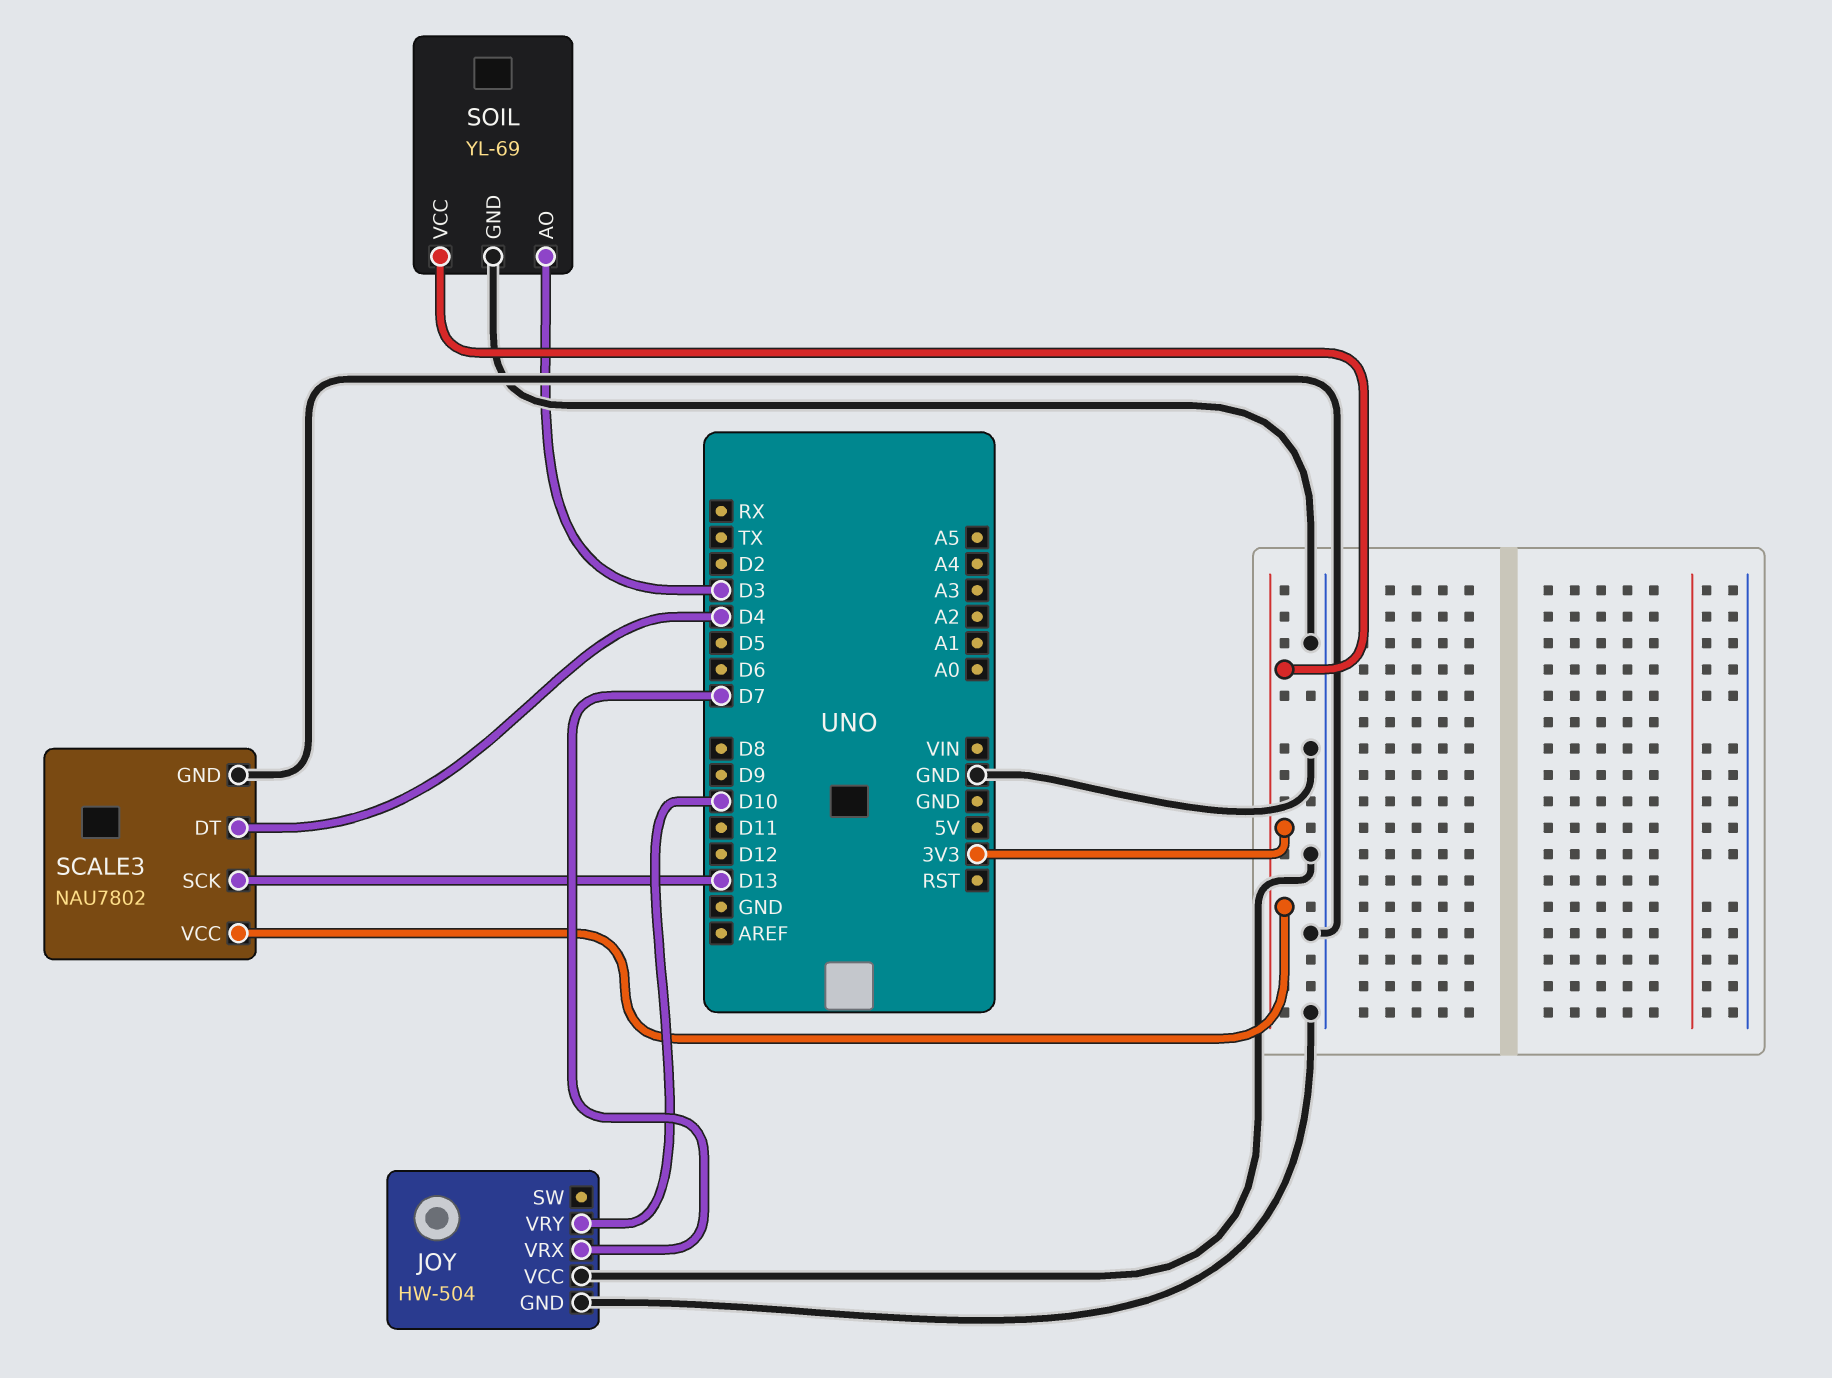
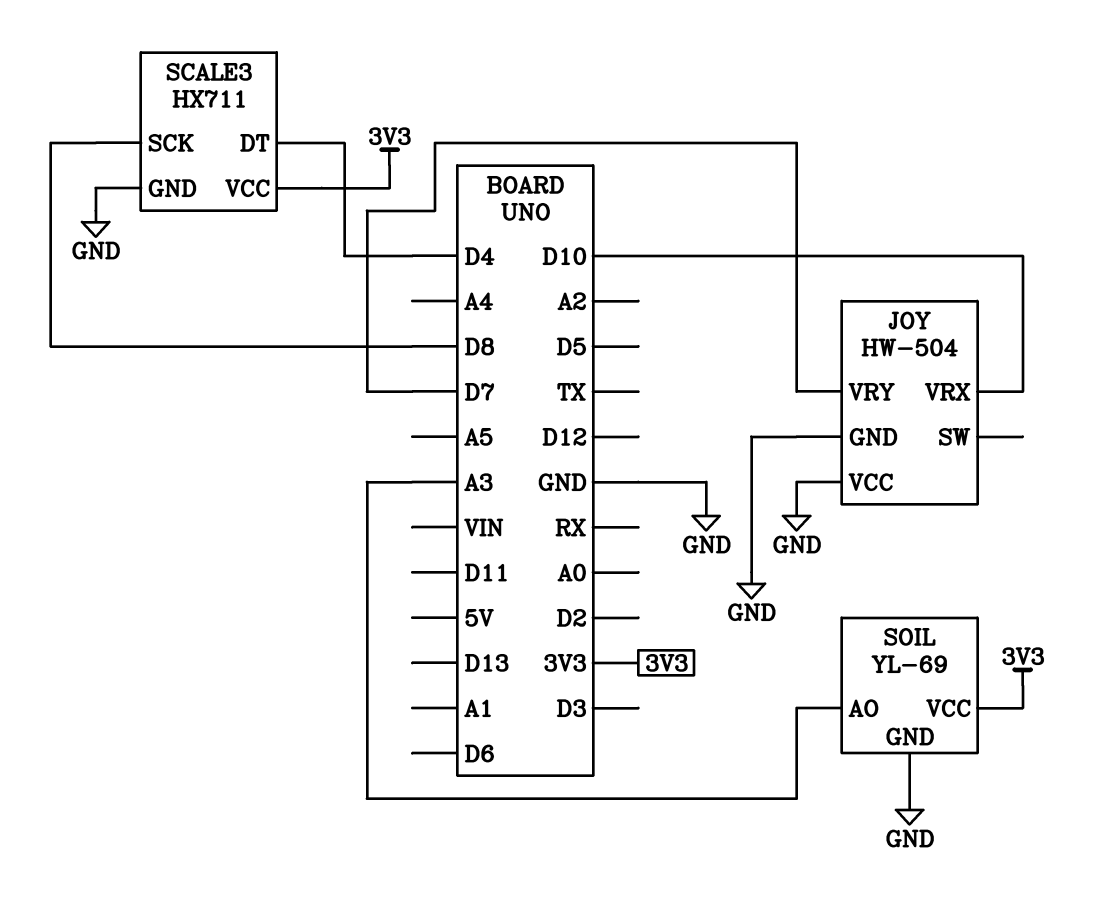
JOY pin VRX: D7 -> D10
JOY pin VRY: D10 -> D7
SCALE3: NAU7802 -> HX711
SCALE3 pin SCK: D13 -> D8
SOIL pin AO: D3 -> A3

